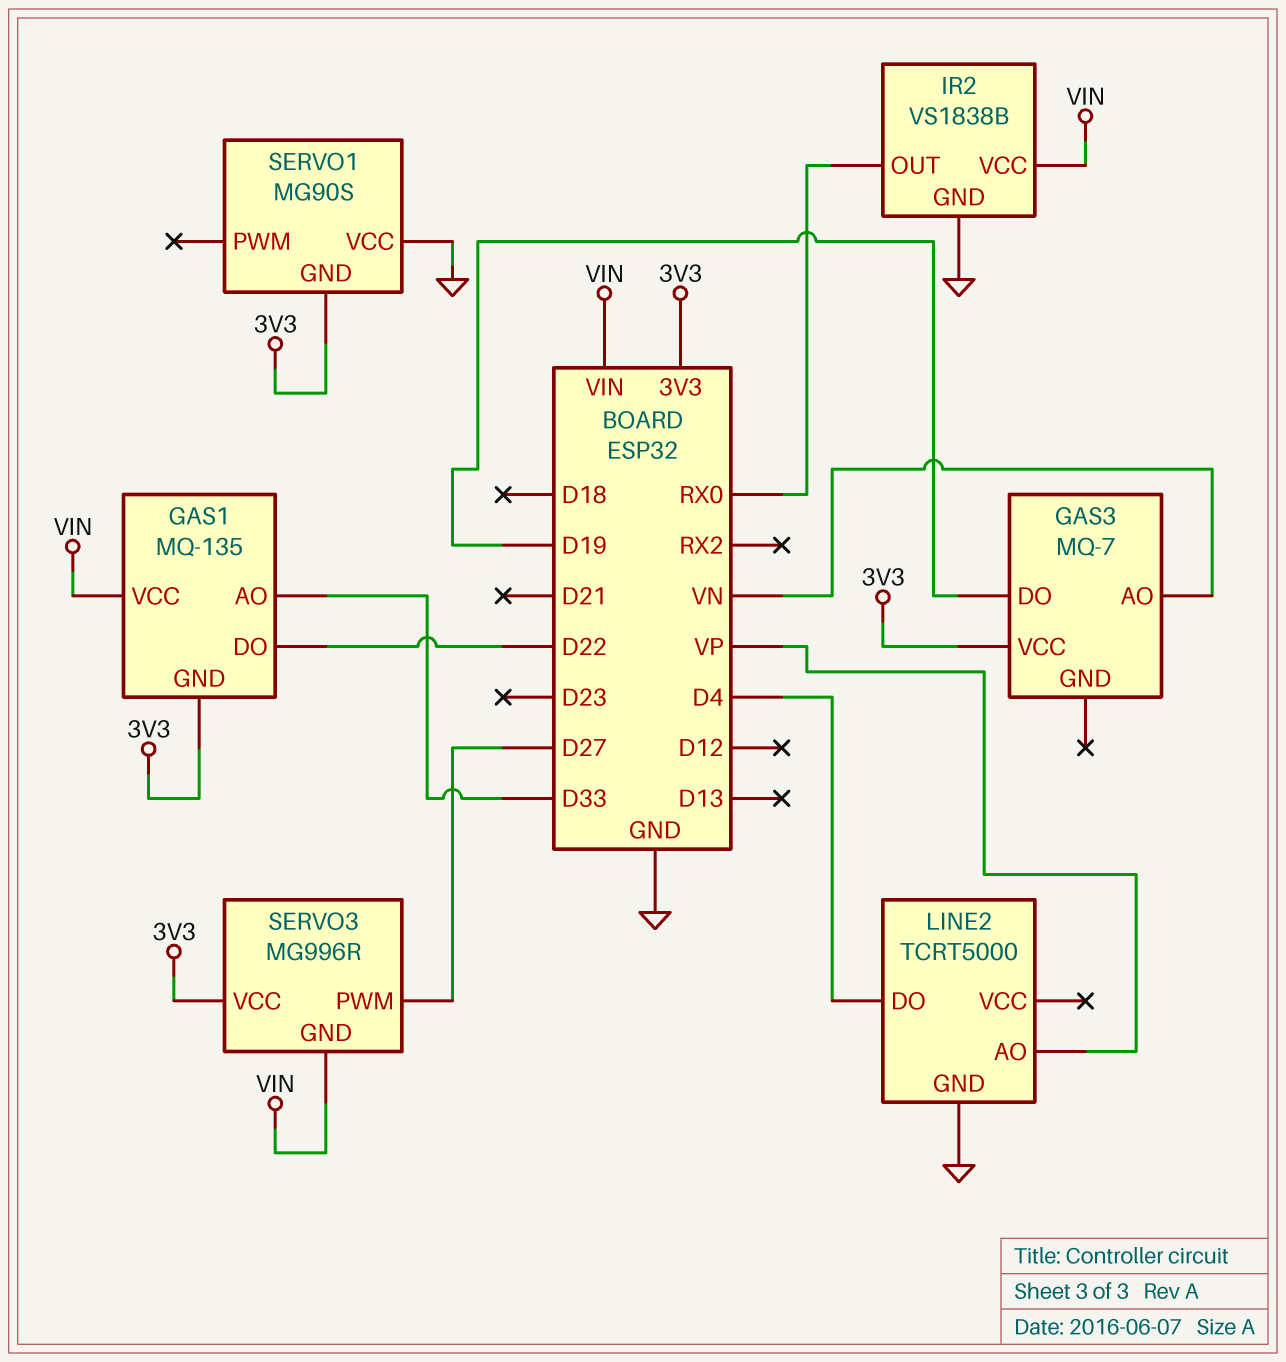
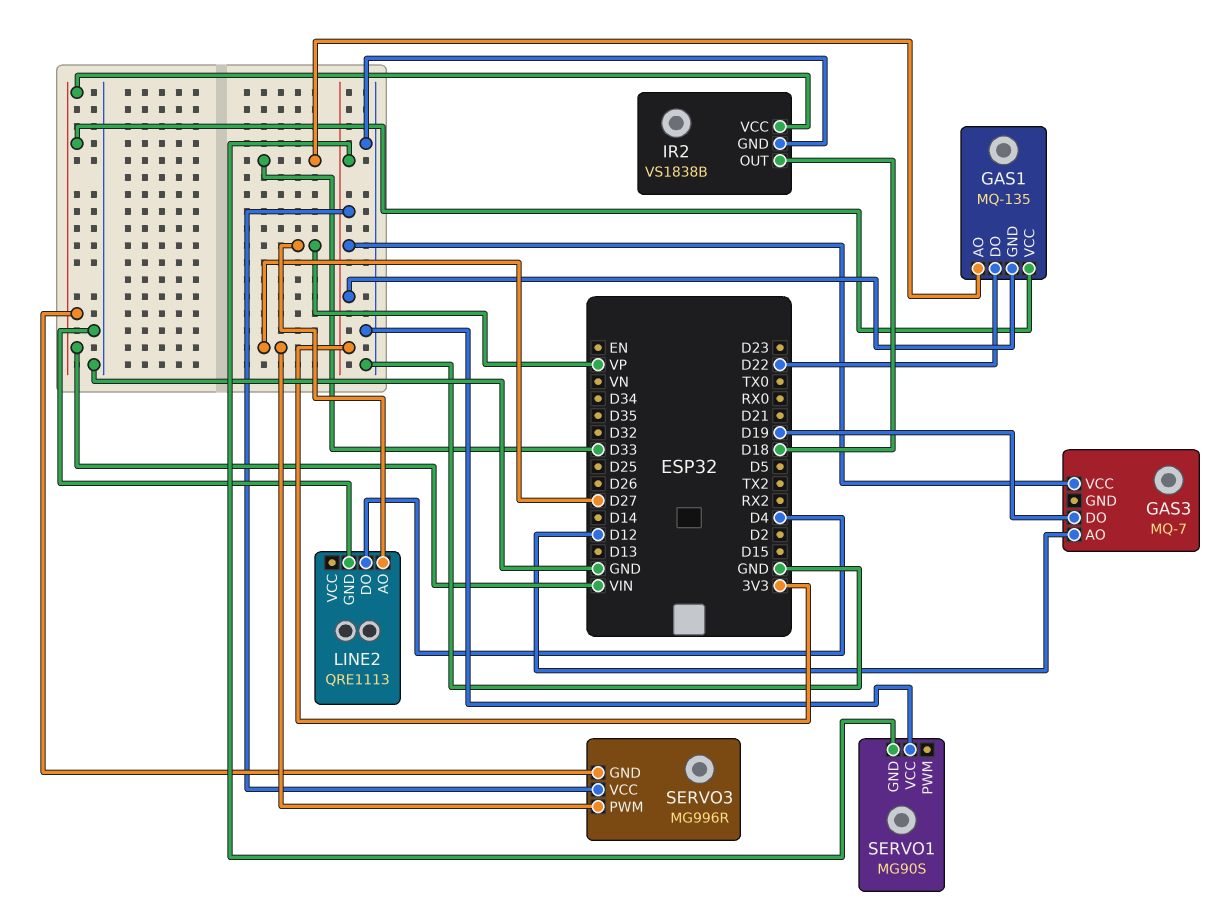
GAS3 pin AO: VN -> D12
IR2 pin OUT: RX0 -> D18
LINE2: TCRT5000 -> QRE1113

